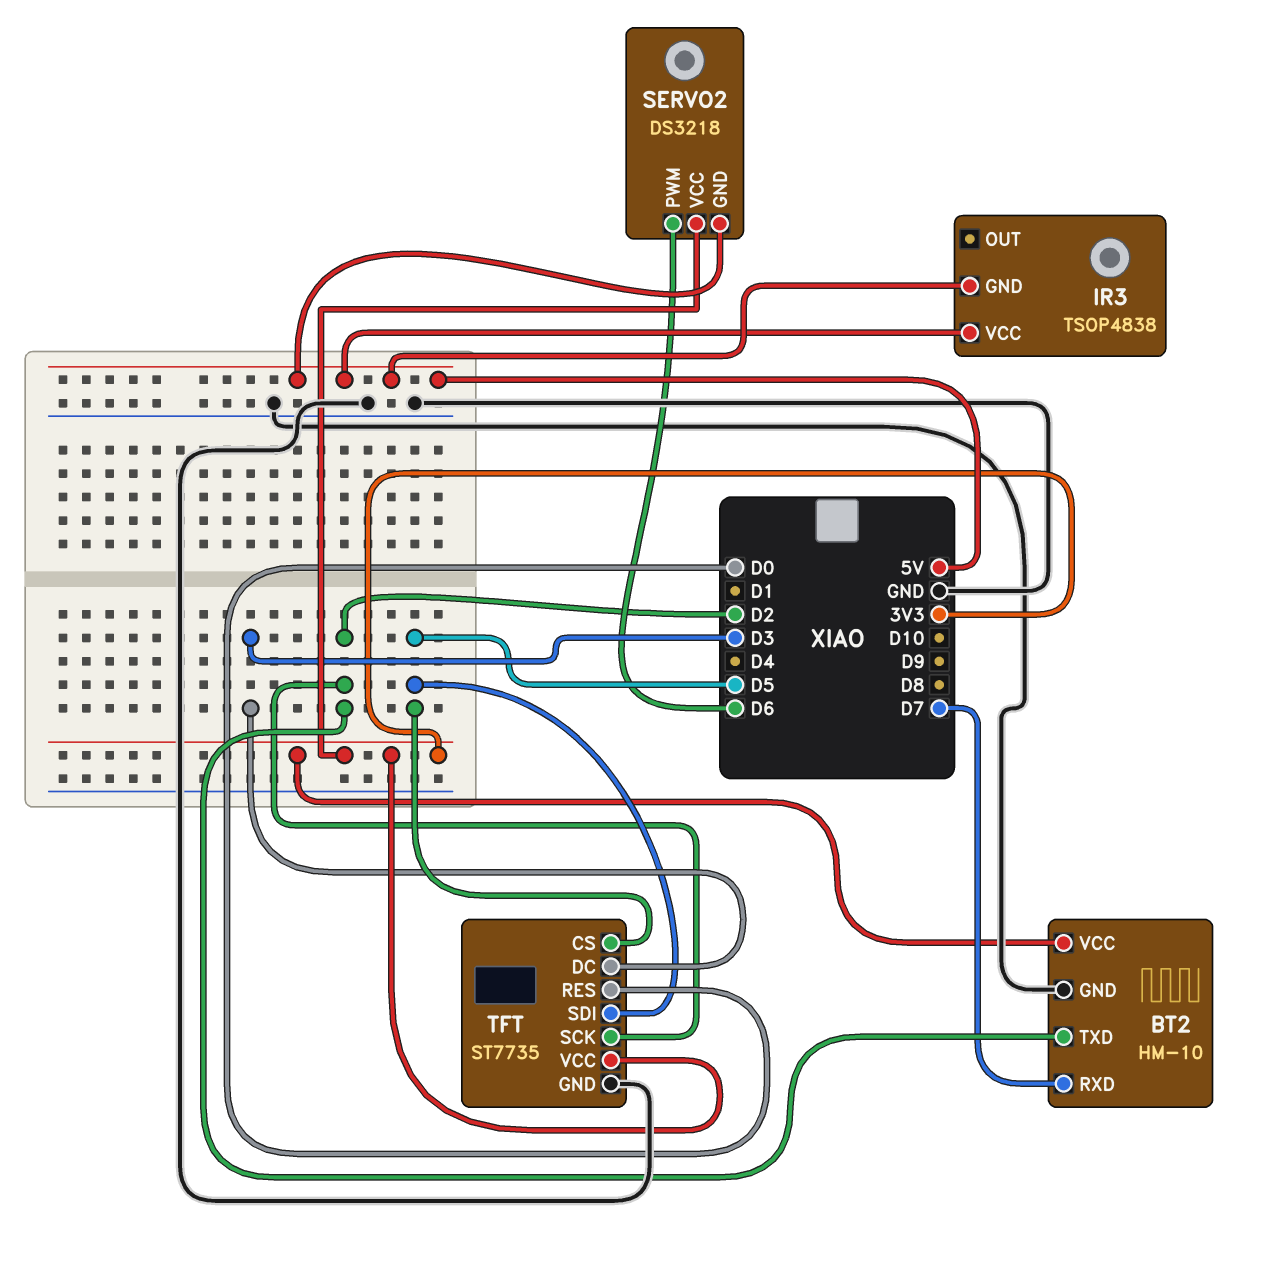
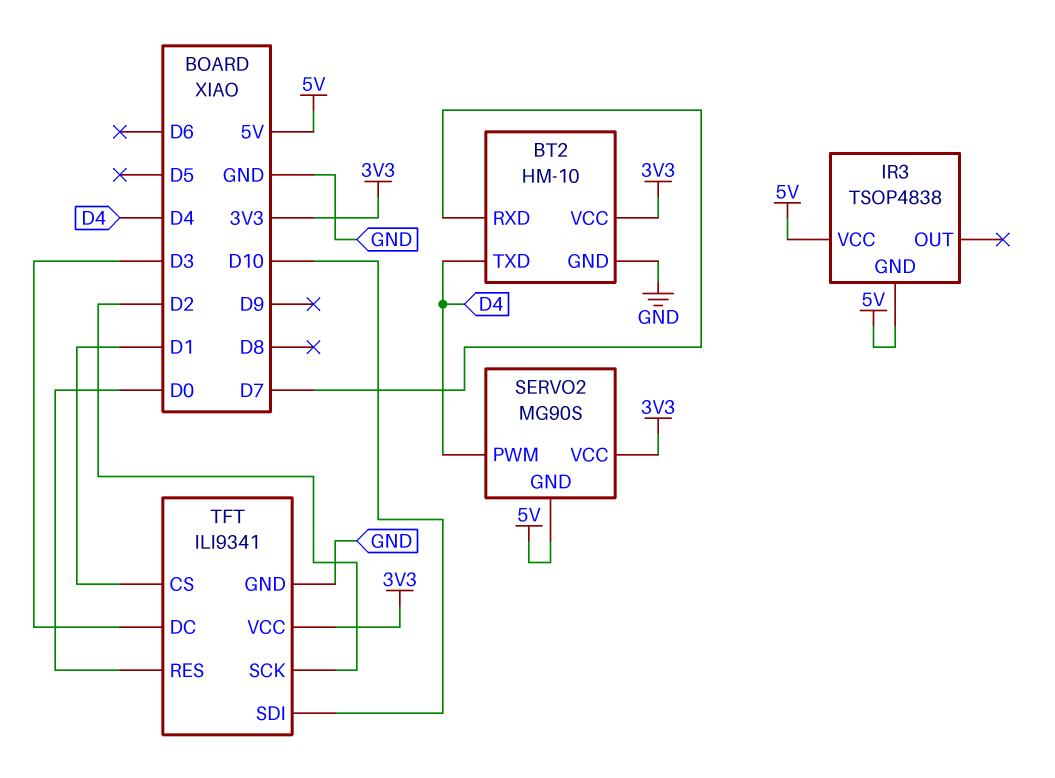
BT2 pin TXD: D2 -> D4
SERVO2: DS3218 -> MG90S
SERVO2 pin PWM: D6 -> D4
TFT: ST7735 -> ILI9341
TFT pin CS: D5 -> D1
TFT pin SDI: D5 -> D10

